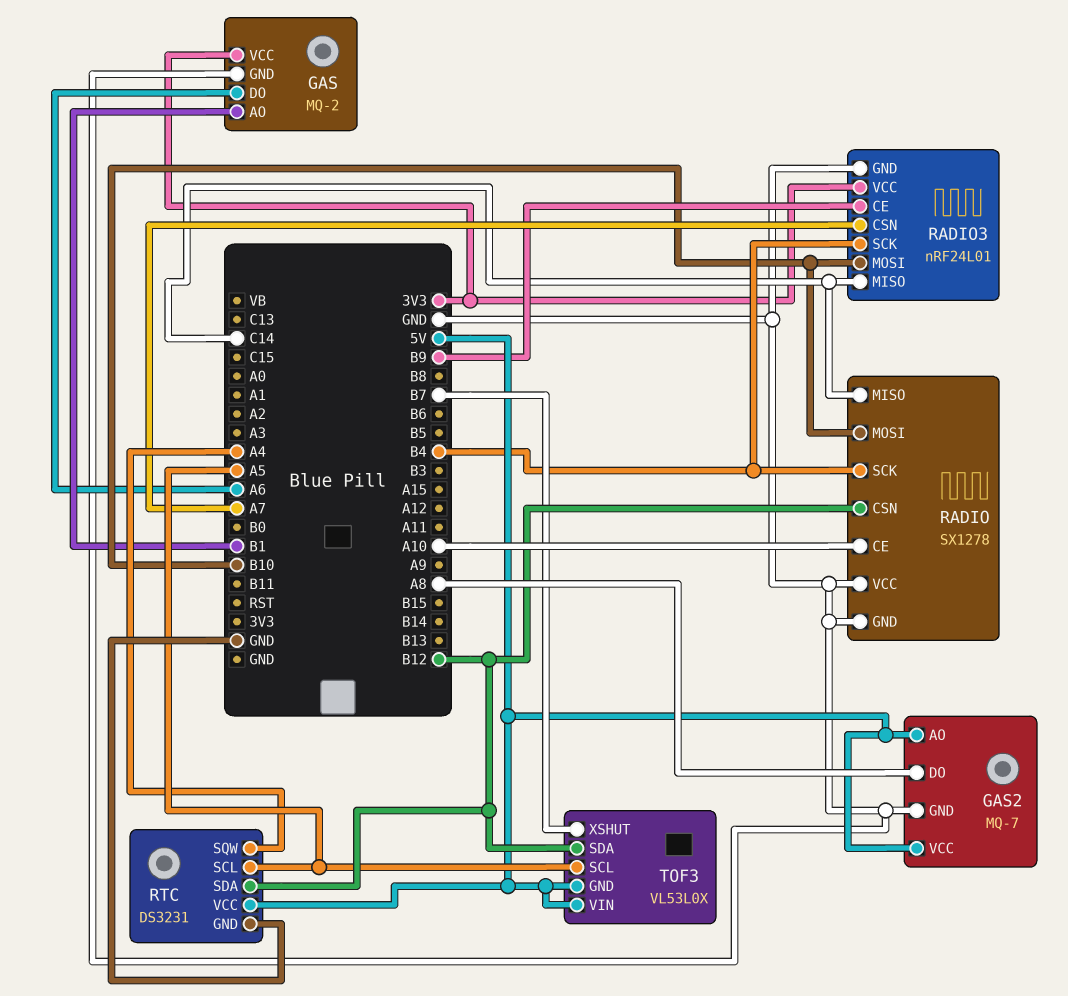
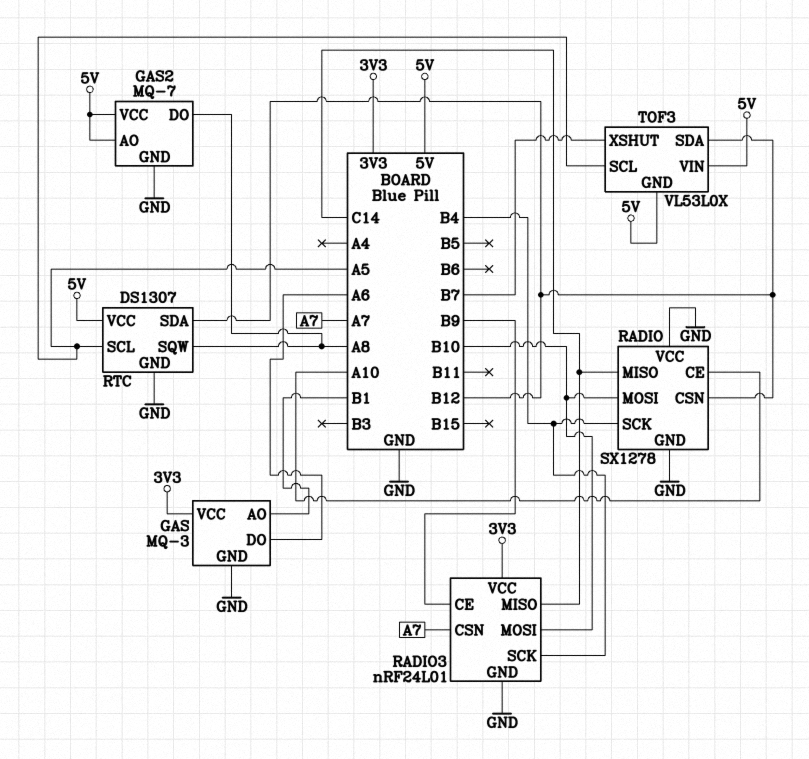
GAS: MQ-2 -> MQ-3
RTC: DS3231 -> DS1307
RTC pin SQW: A4 -> A8

